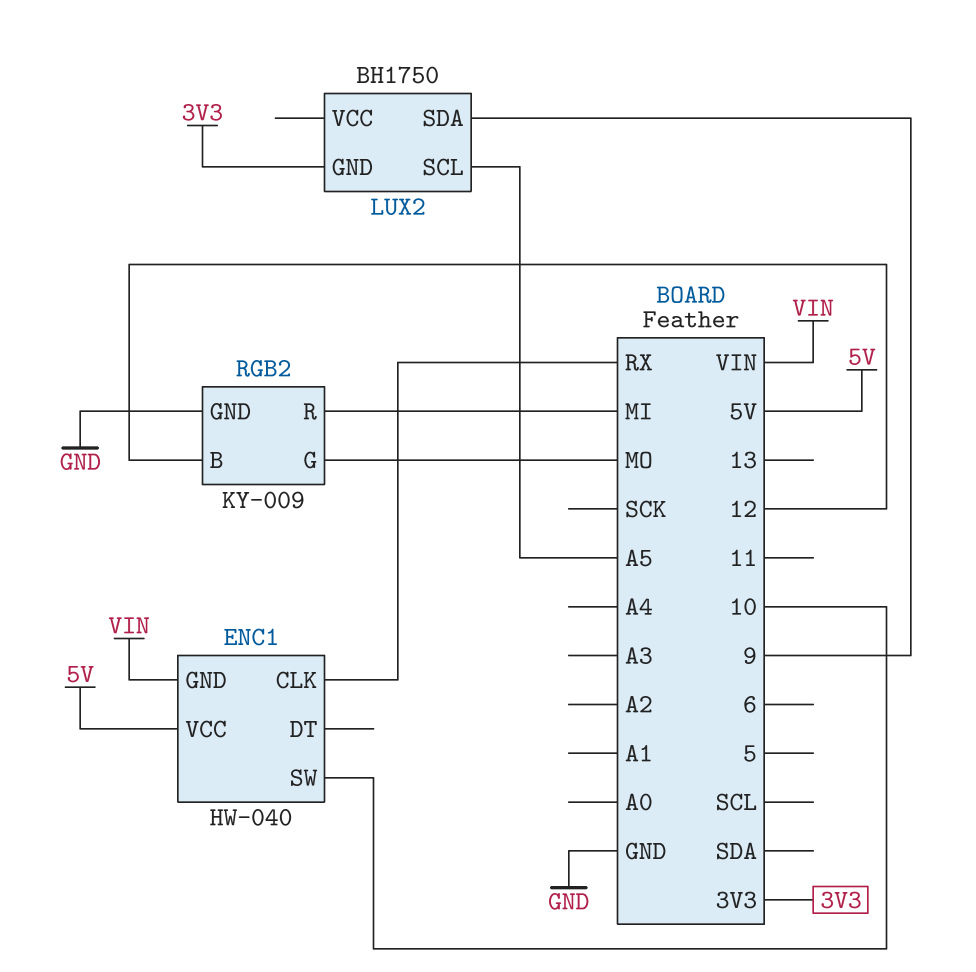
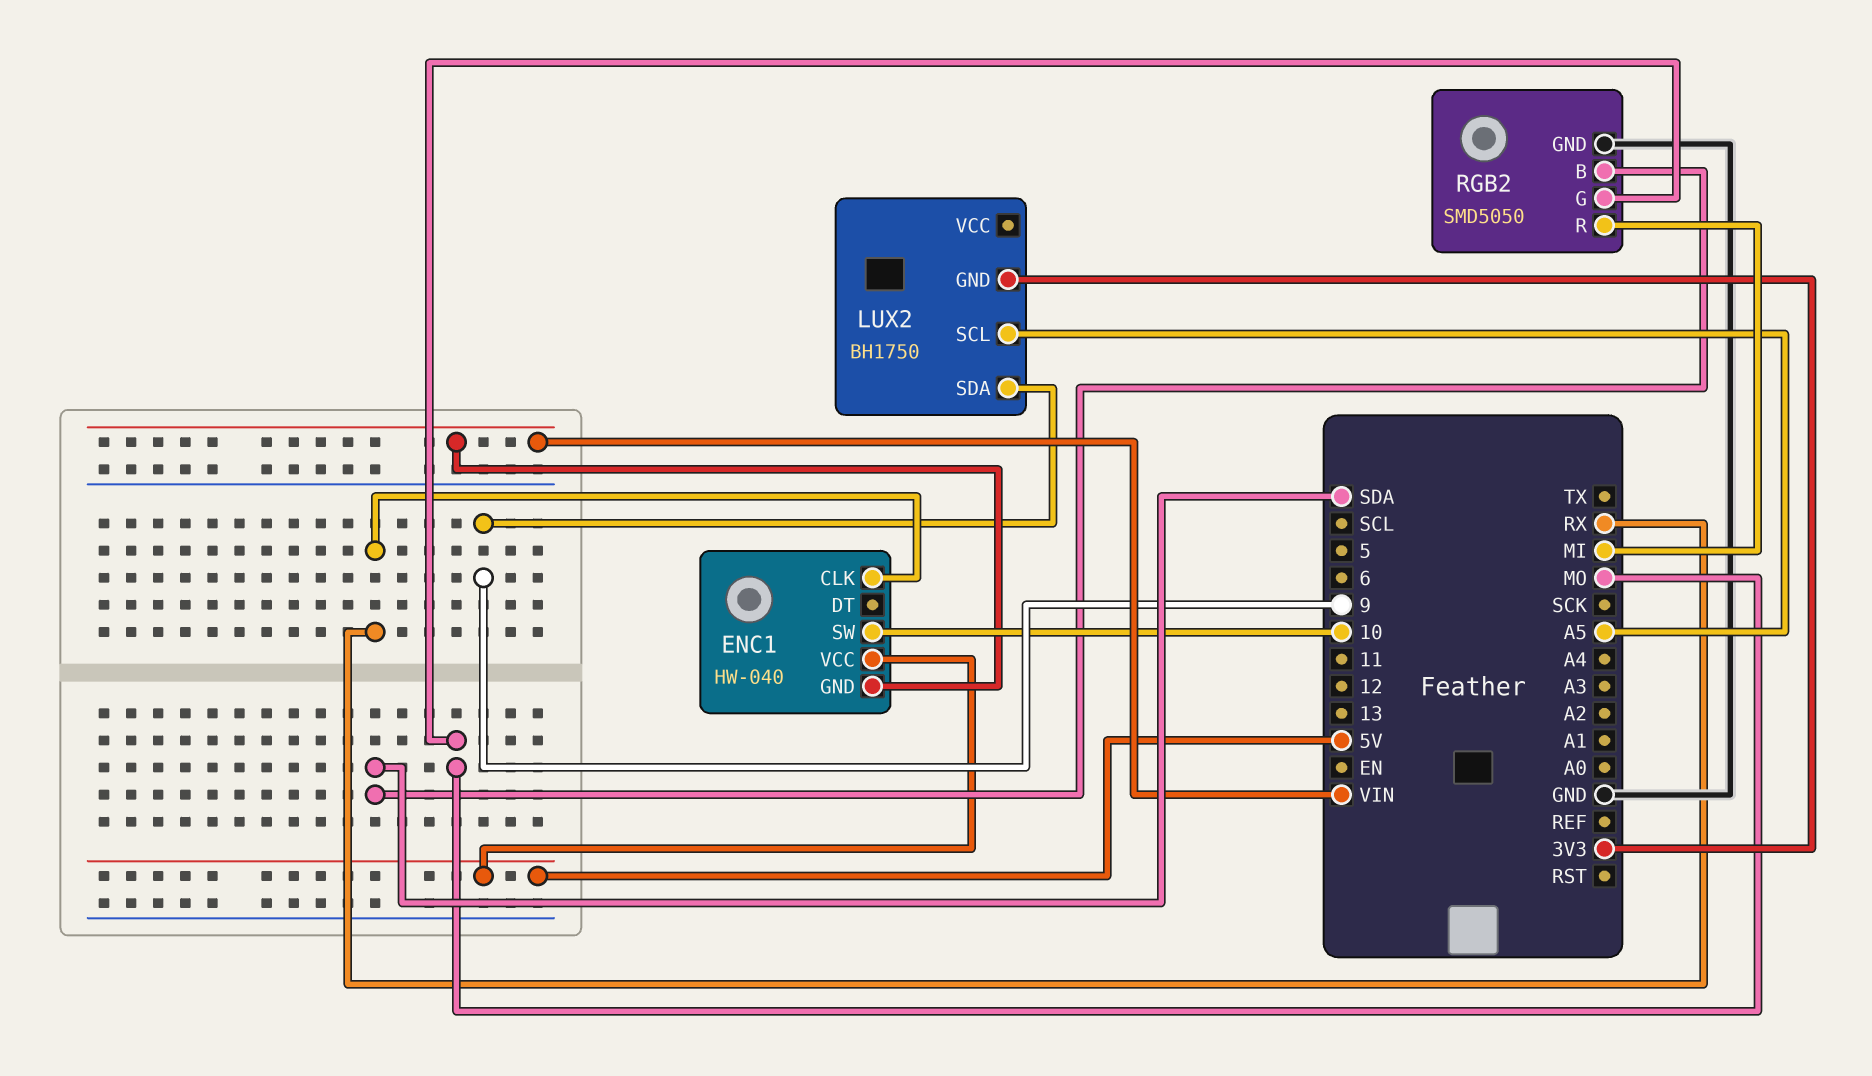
RGB2: KY-009 -> SMD5050
RGB2 pin B: 12 -> SDA

